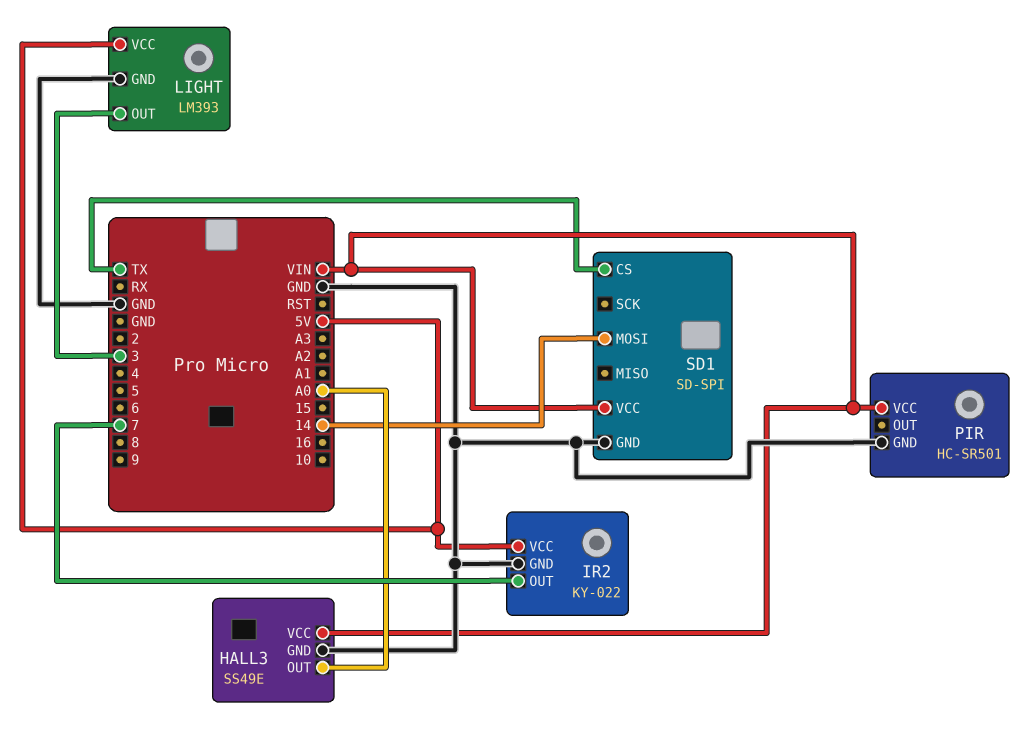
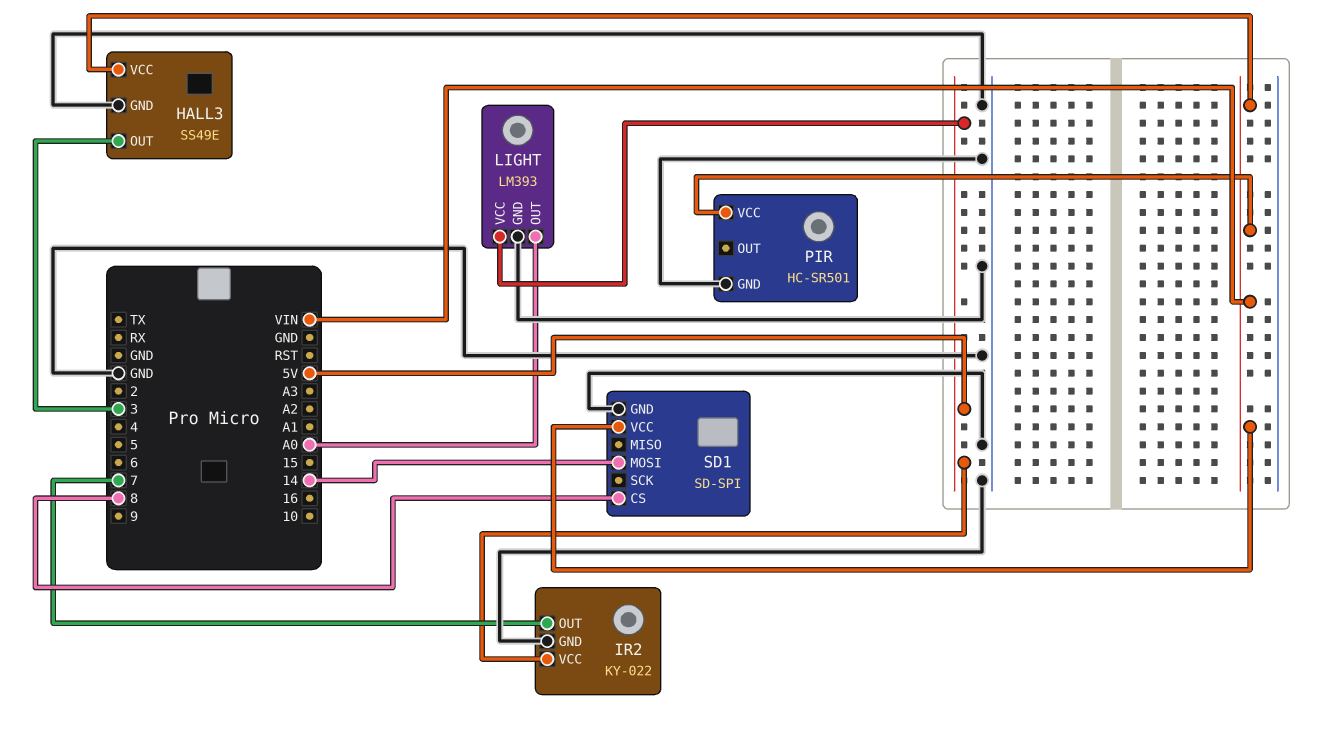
HALL3 pin OUT: A0 -> 3
LIGHT pin OUT: 3 -> A0
SD1 pin CS: TX -> 8

